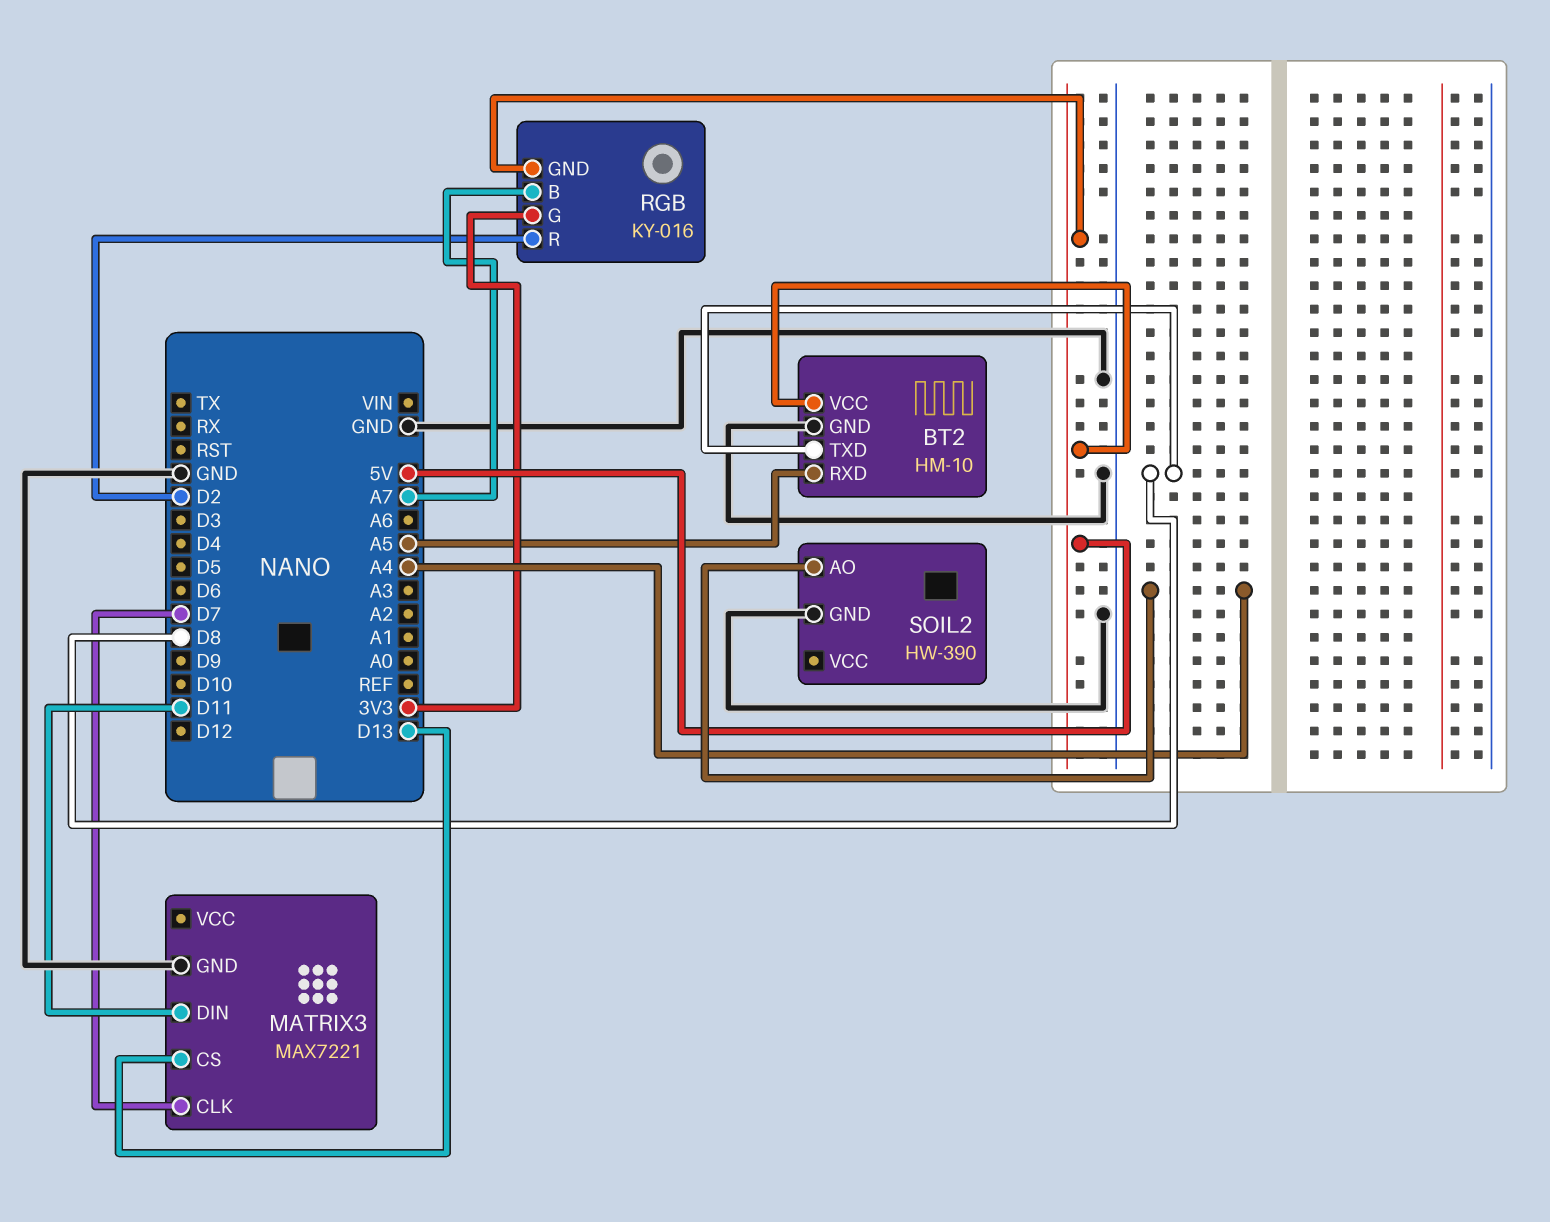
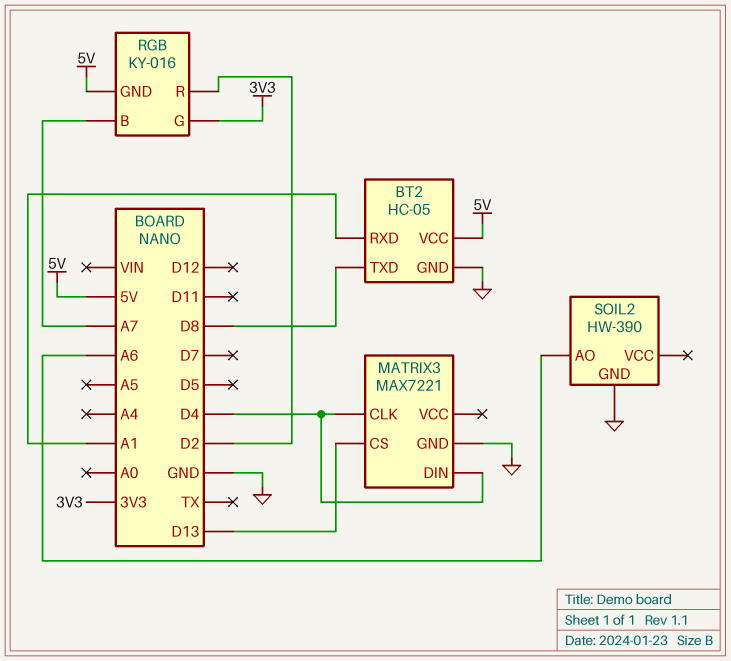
BT2: HM-10 -> HC-05
BT2 pin RXD: A5 -> A1
MATRIX3 pin CLK: D7 -> D4
MATRIX3 pin DIN: D11 -> D4
SOIL2 pin AO: A4 -> A6

